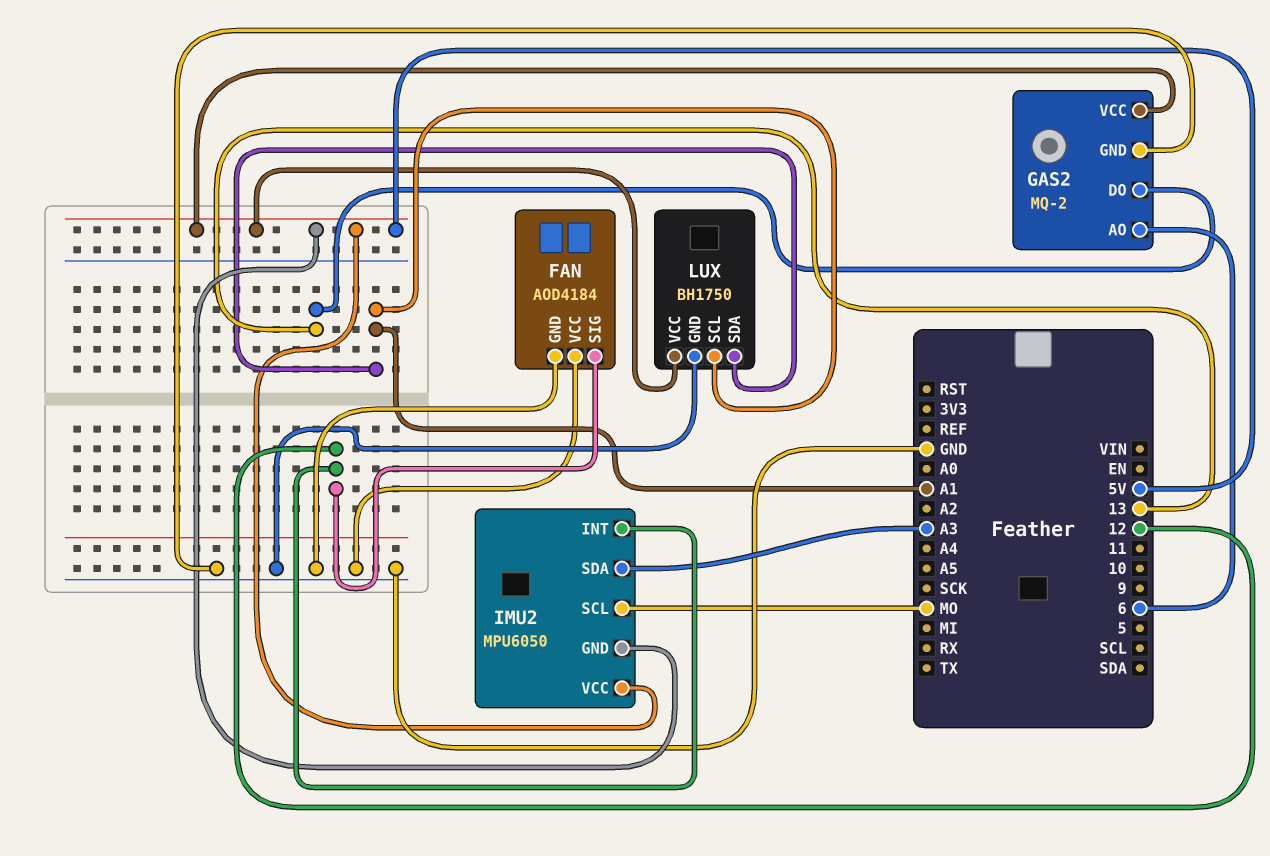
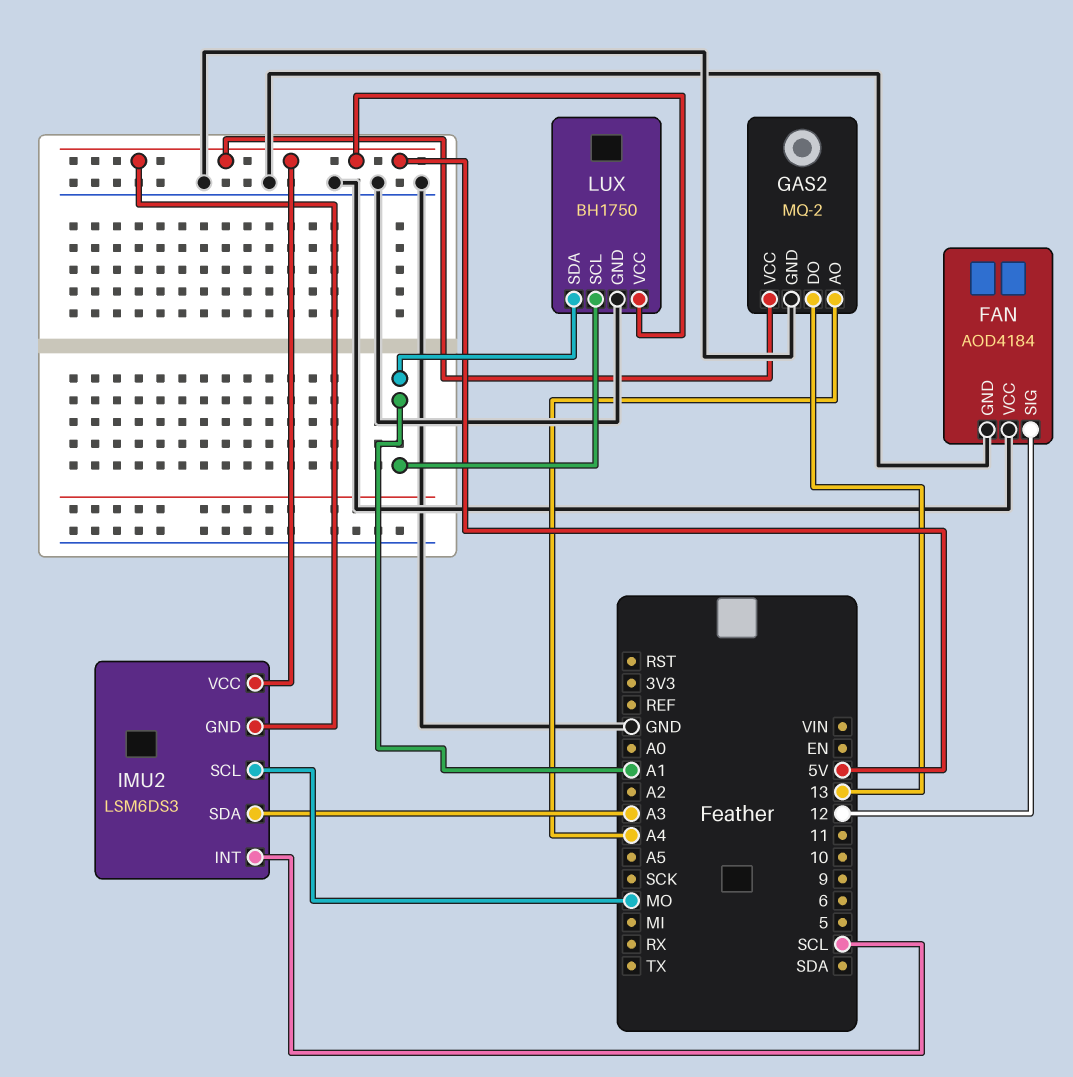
GAS2 pin AO: 6 -> A4
IMU2: MPU6050 -> LSM6DS3
IMU2 pin INT: 12 -> SCL

